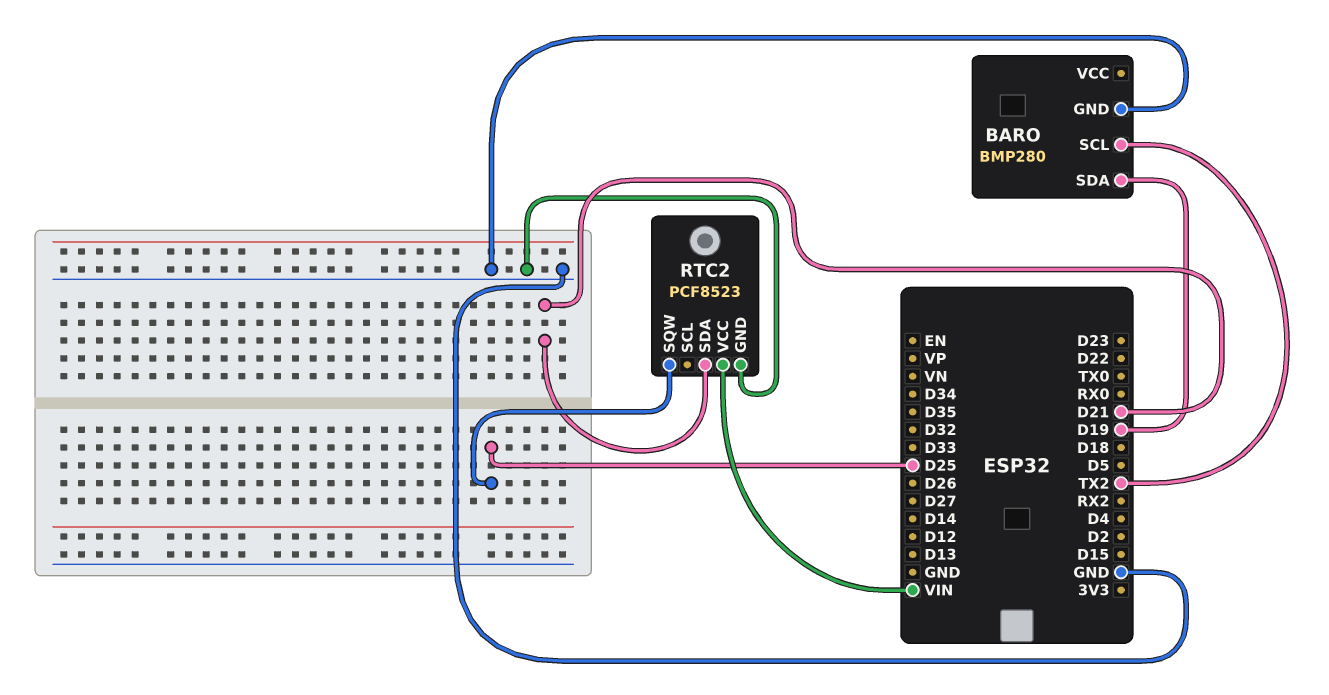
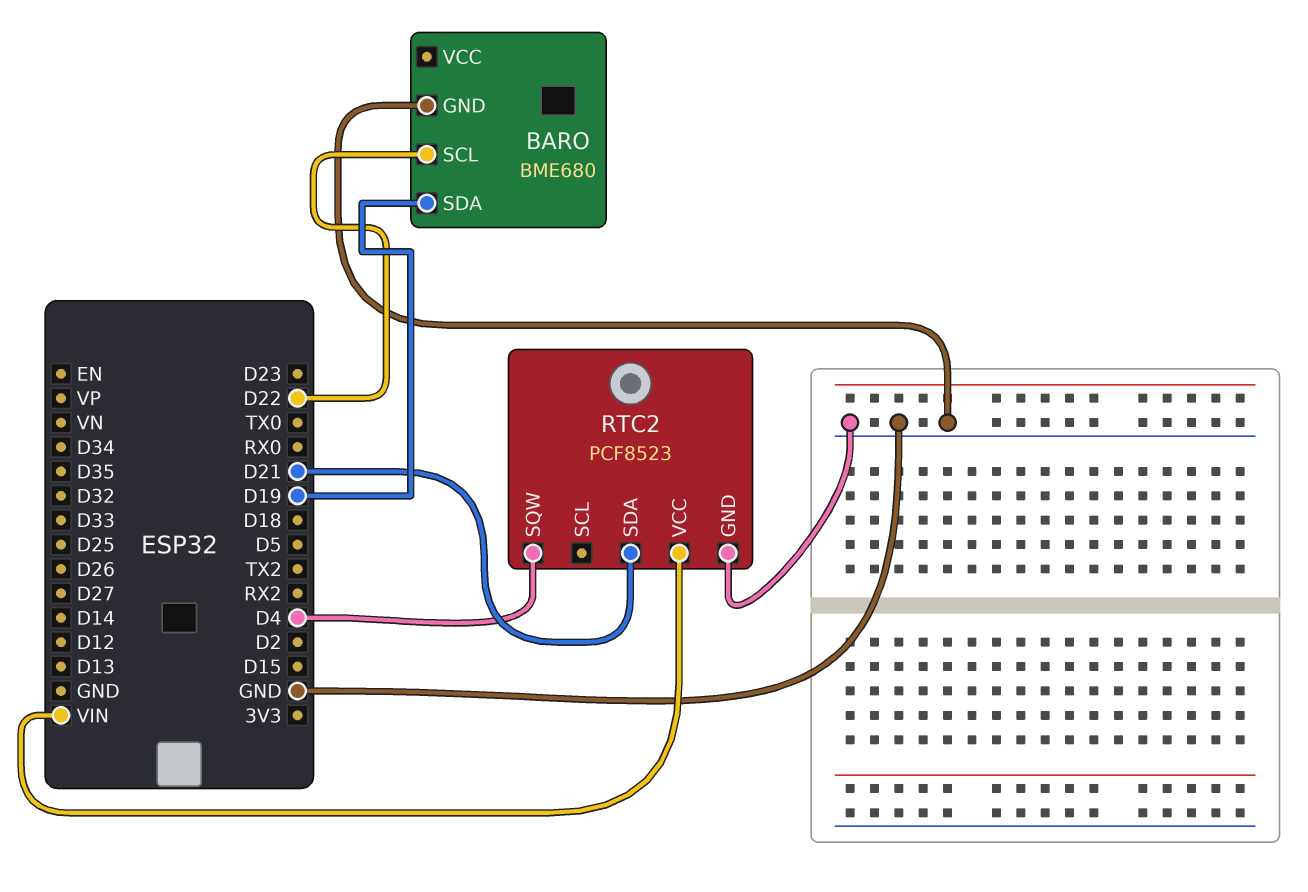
BARO: BMP280 -> BME680
BARO pin SCL: TX2 -> D22
RTC2 pin SQW: D25 -> D4

